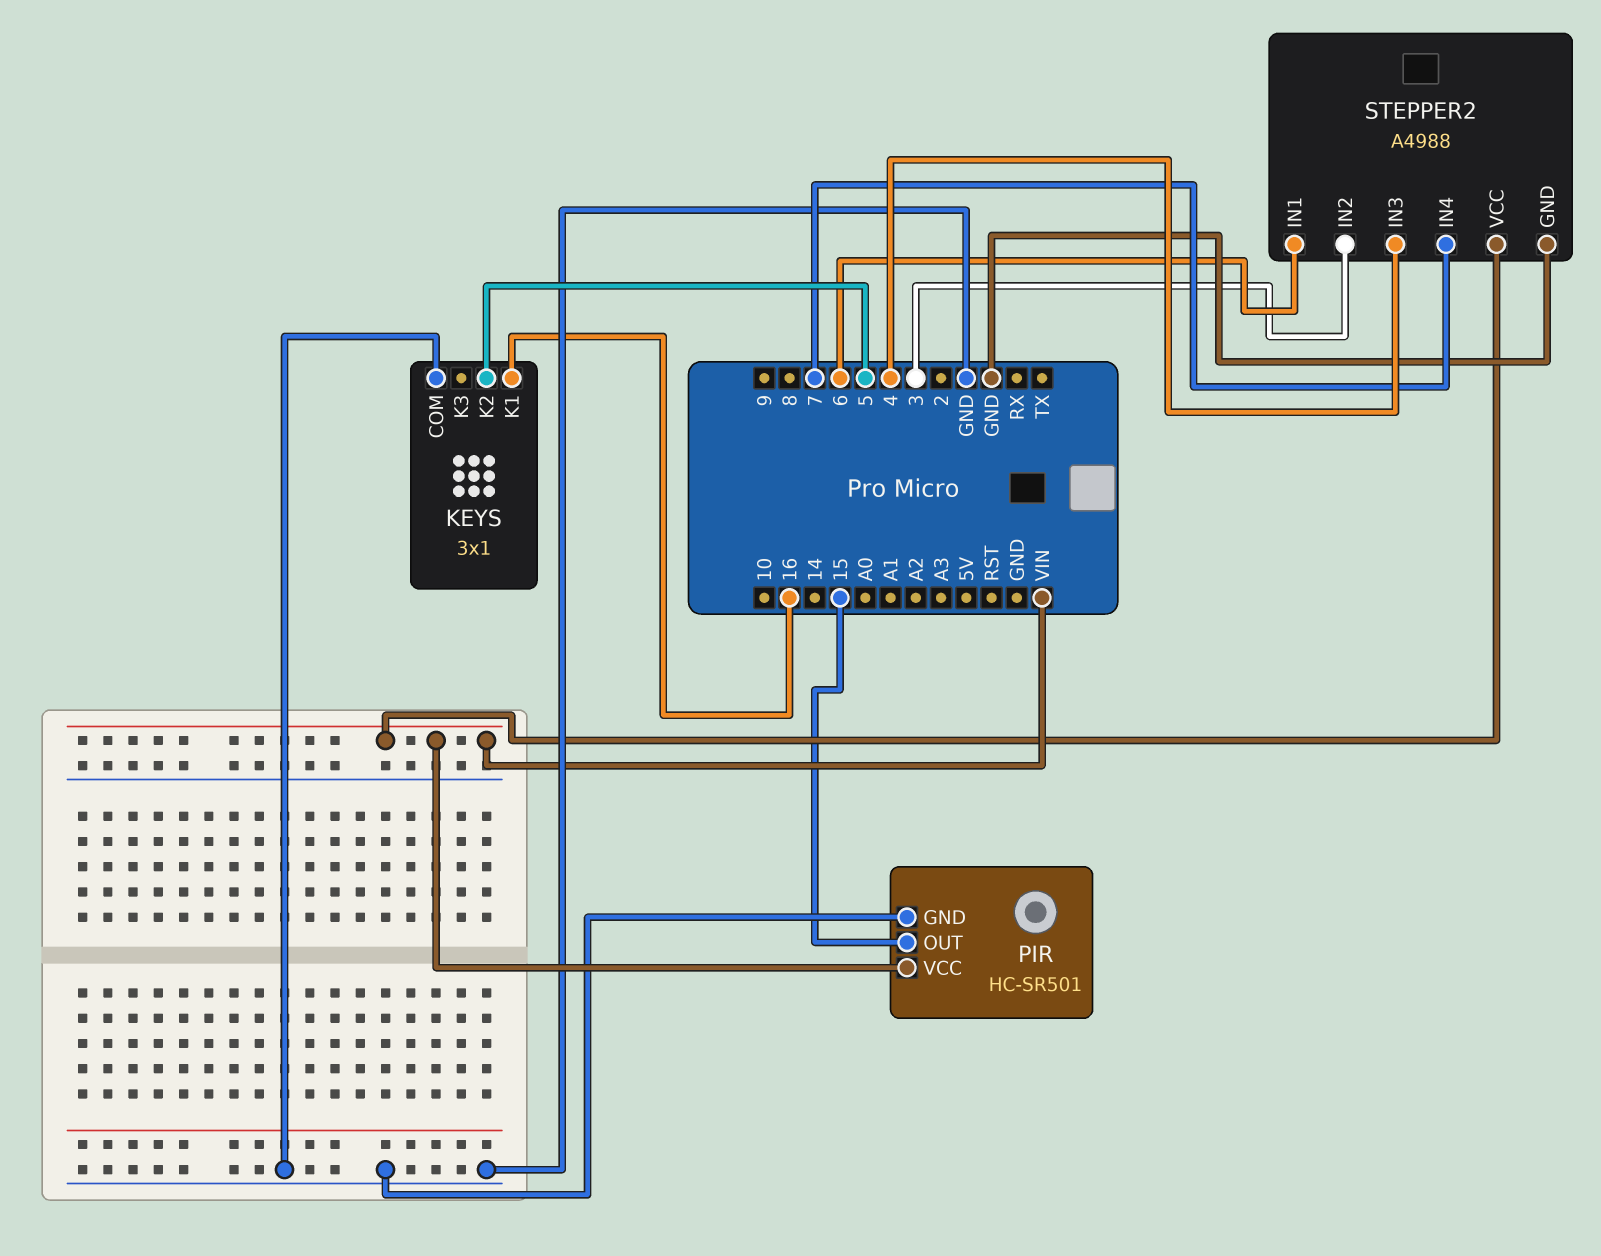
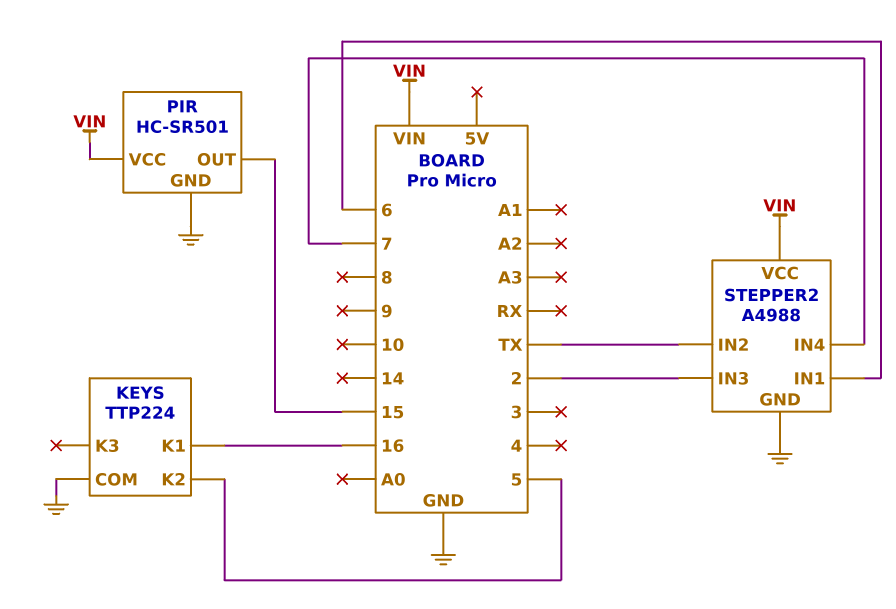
KEYS: 3x1 -> TTP224
STEPPER2 pin IN2: 3 -> TX
STEPPER2 pin IN3: 4 -> 2

